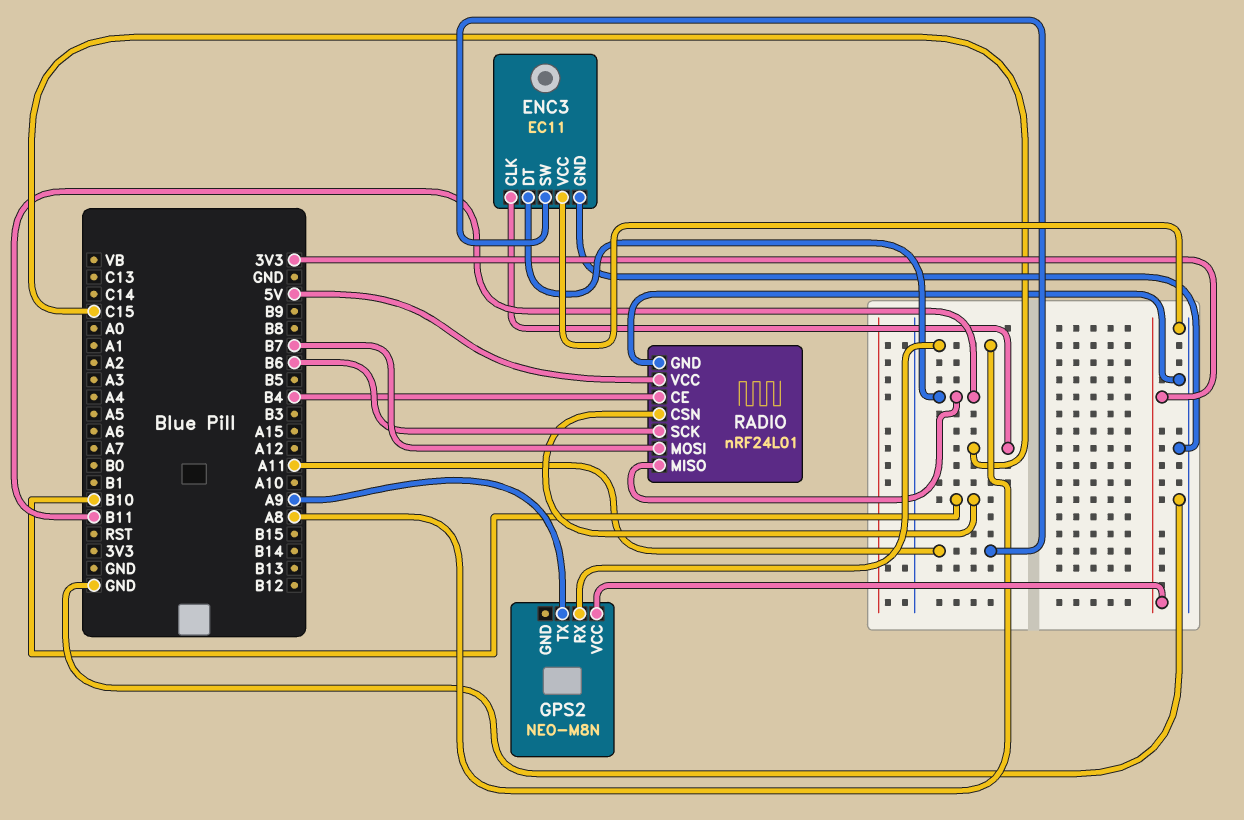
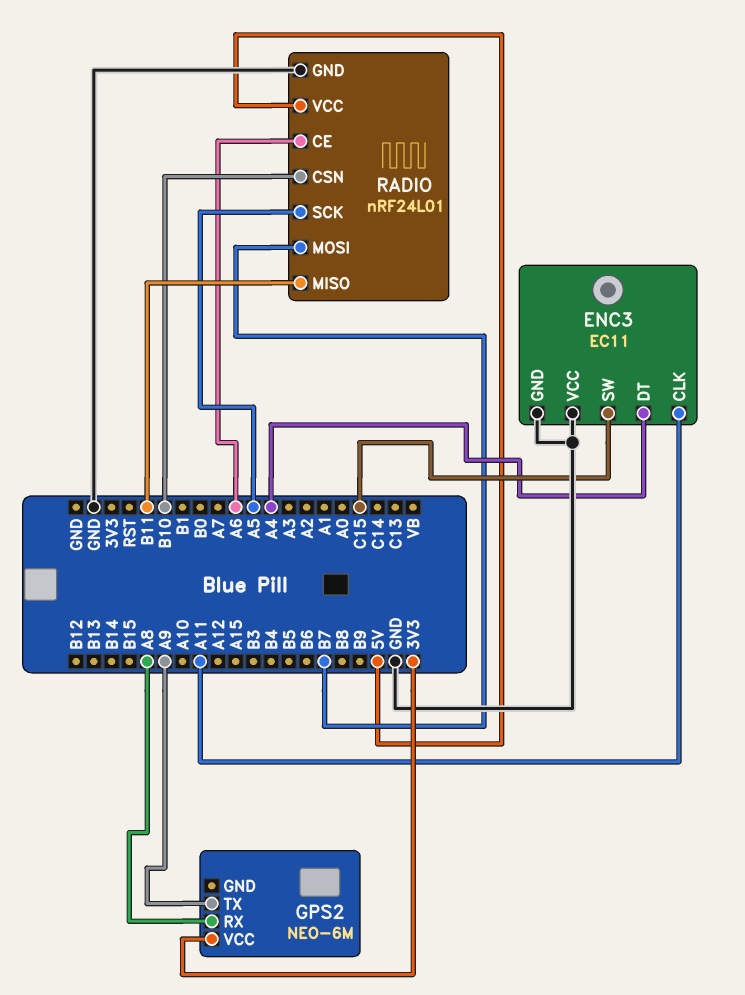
ENC3 pin CLK: C15 -> A11
ENC3 pin DT: B11 -> A4
ENC3 pin SW: A11 -> C15
GPS2: NEO-M8N -> NEO-6M
RADIO pin CE: B4 -> A6
RADIO pin SCK: B6 -> A5

